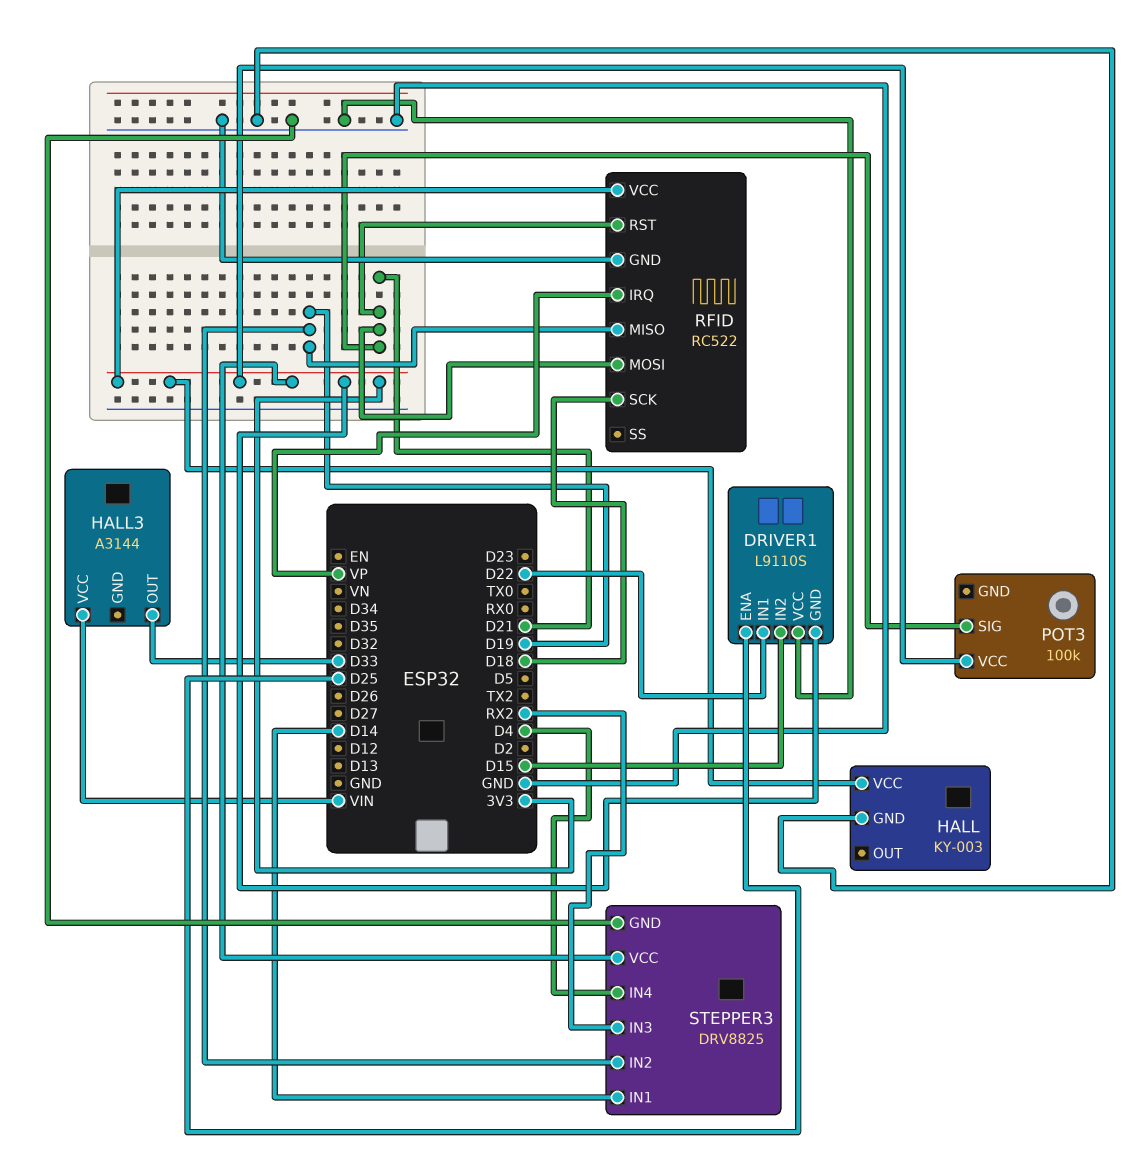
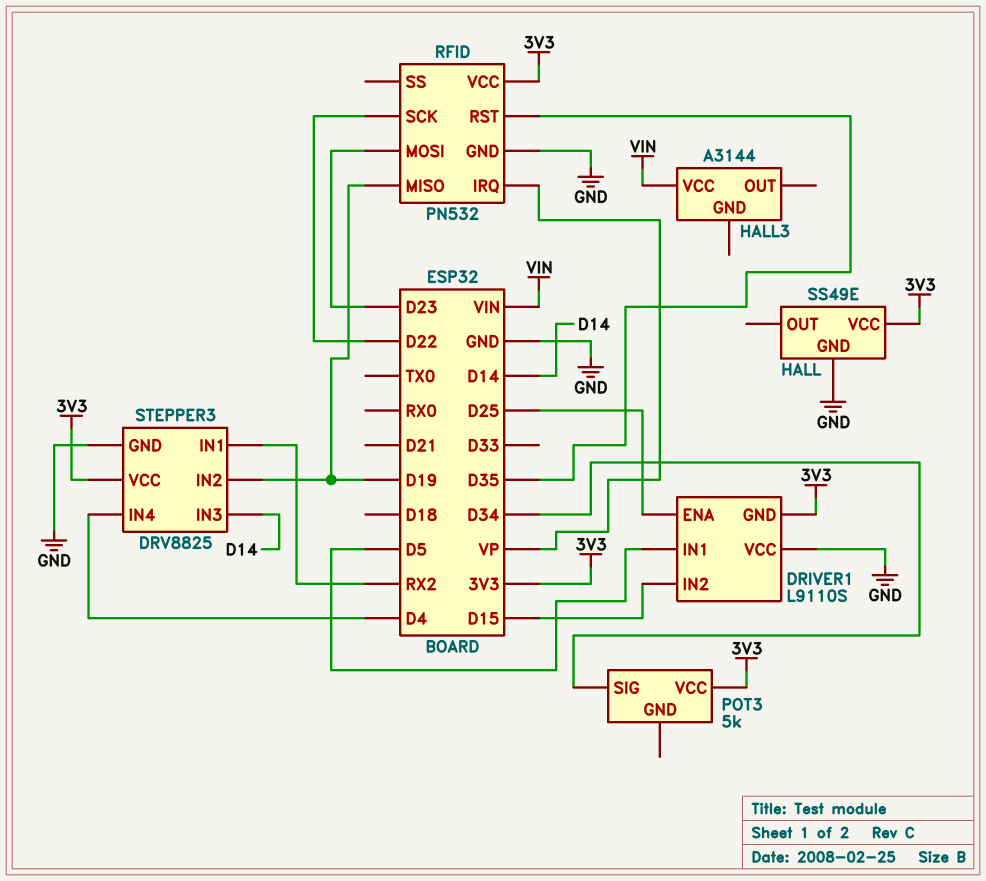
DRIVER1 pin IN1: D22 -> D5
HALL: KY-003 -> SS49E
HALL3 pin OUT: D33 -> none
POT3: 100k -> 5k
POT3 pin SIG: D21 -> D34
RFID: RC522 -> PN532
RFID pin MOSI: D21 -> D23
RFID pin RST: D21 -> D35
RFID pin SCK: D18 -> D22
STEPPER3 pin IN1: D14 -> RX2
STEPPER3 pin IN3: RX2 -> D14

